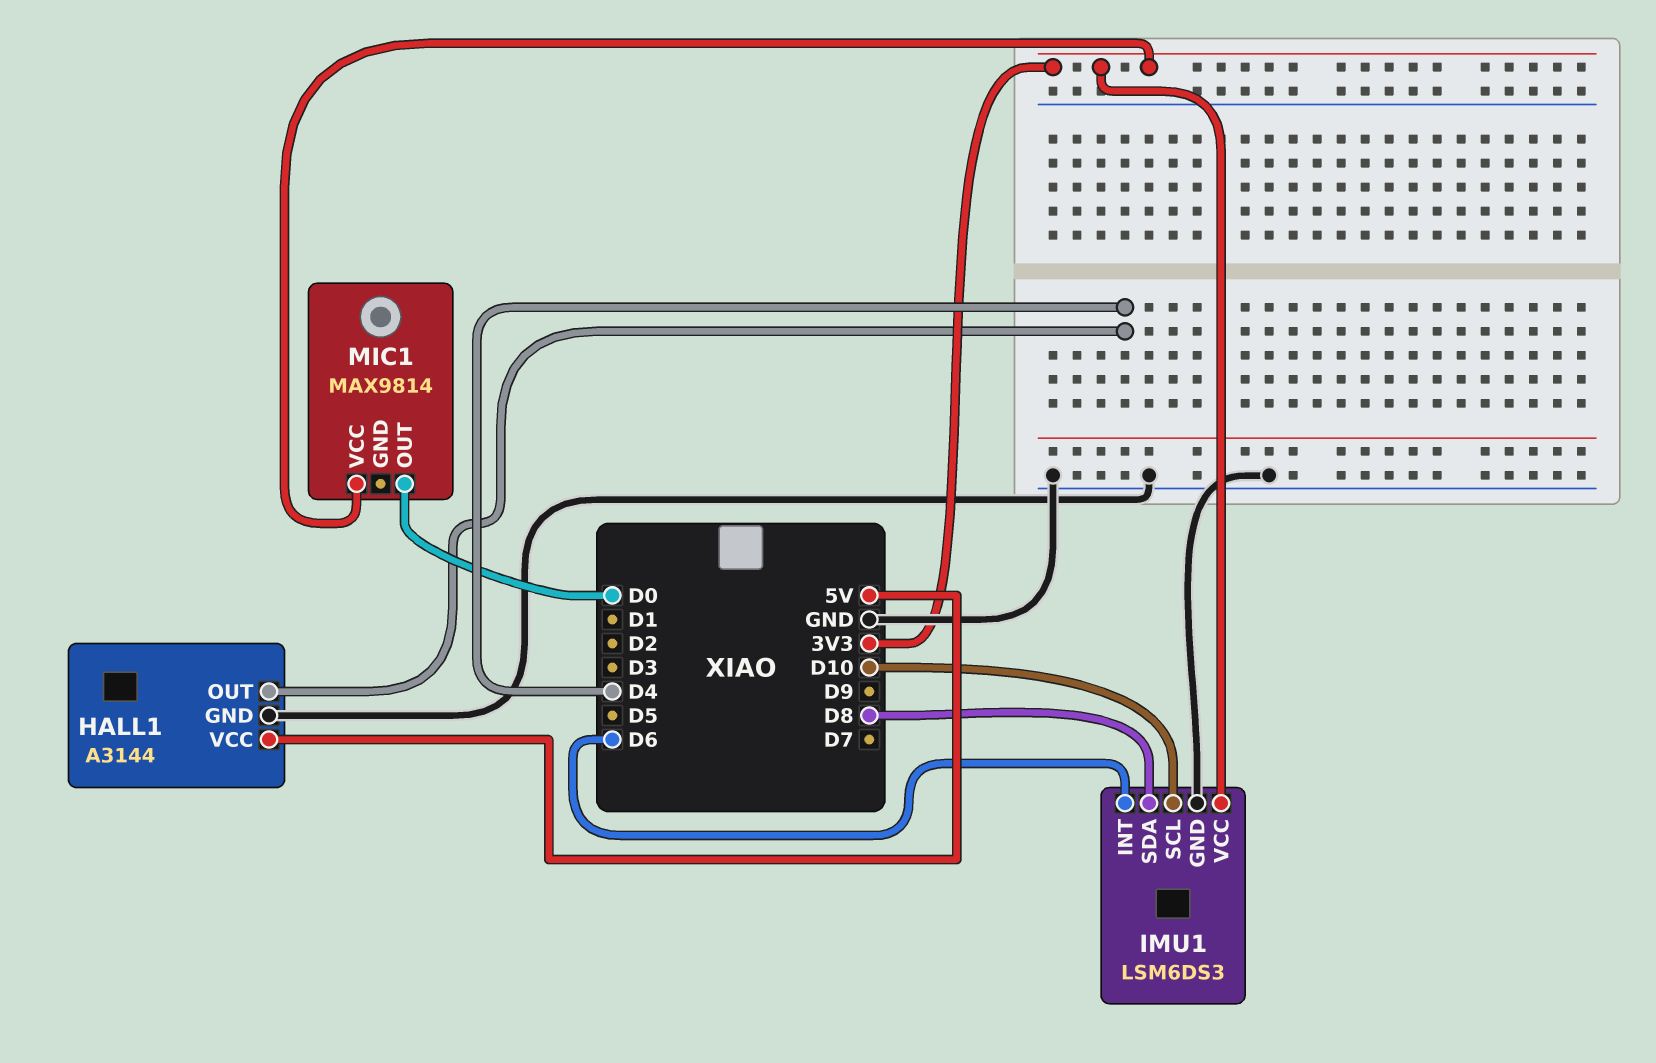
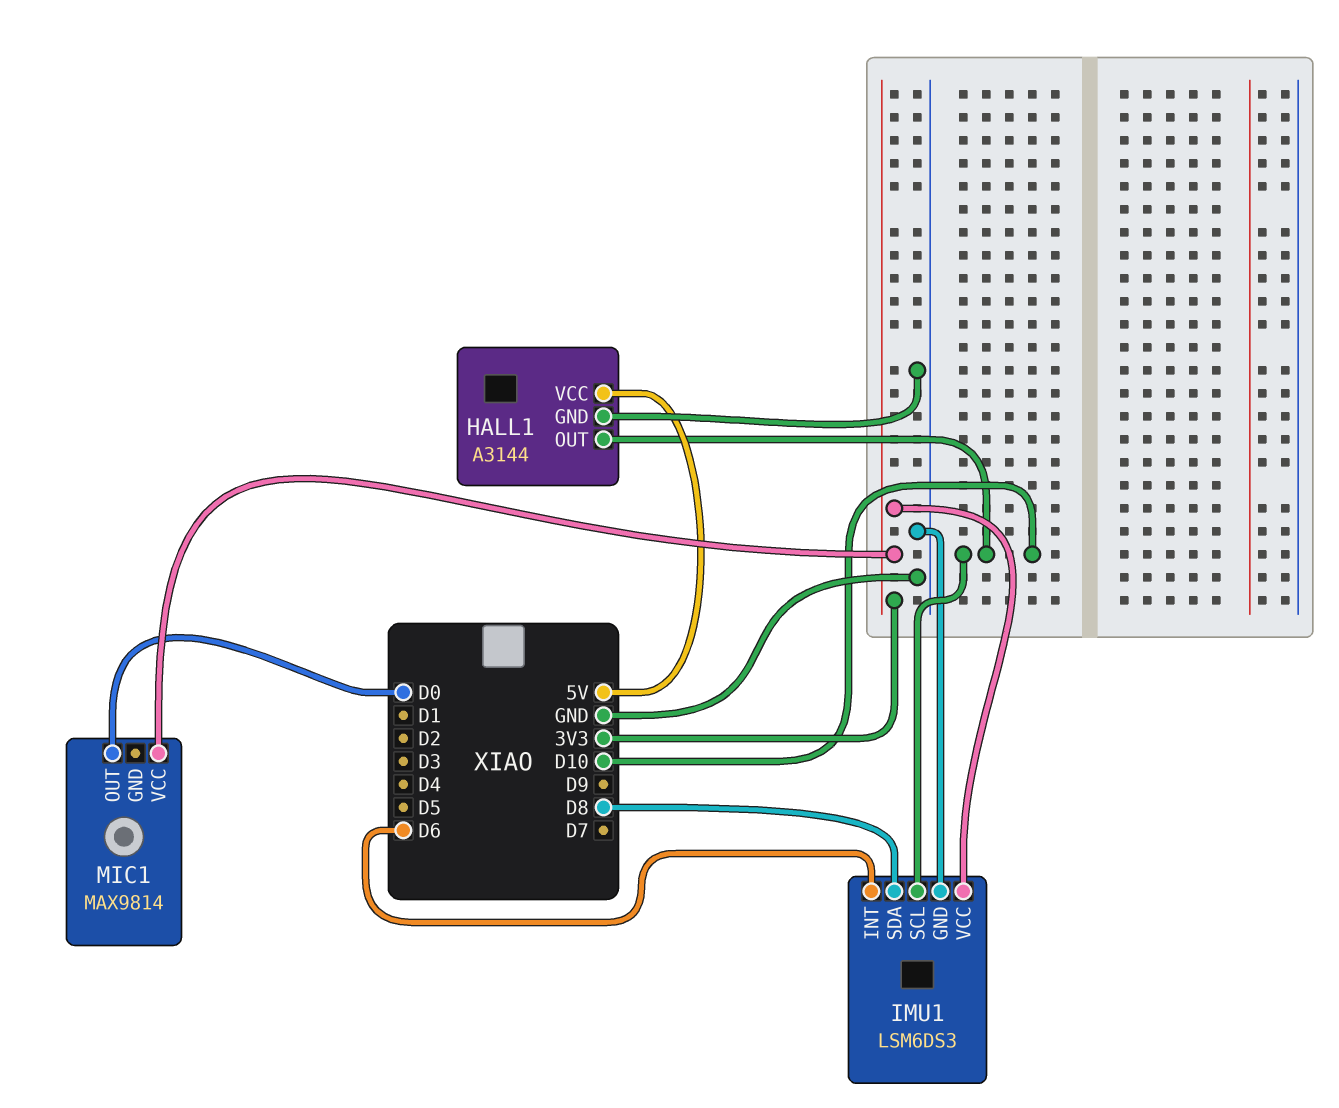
HALL1 pin OUT: D4 -> D10

